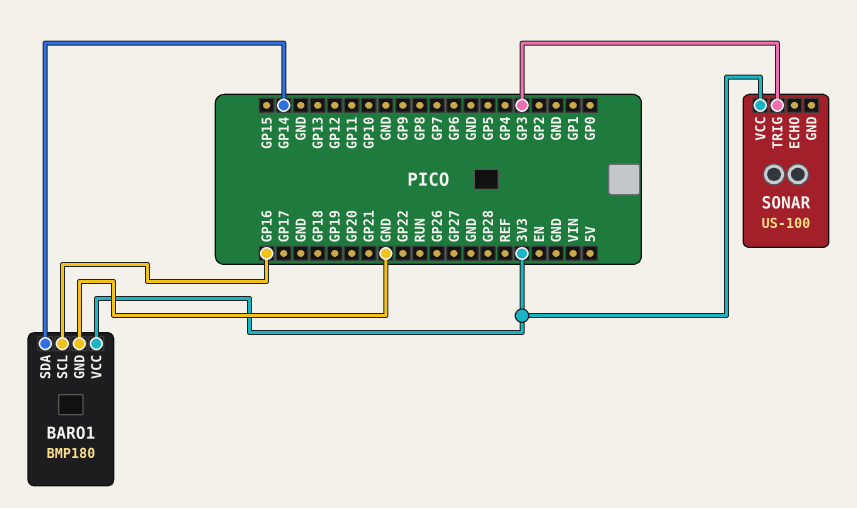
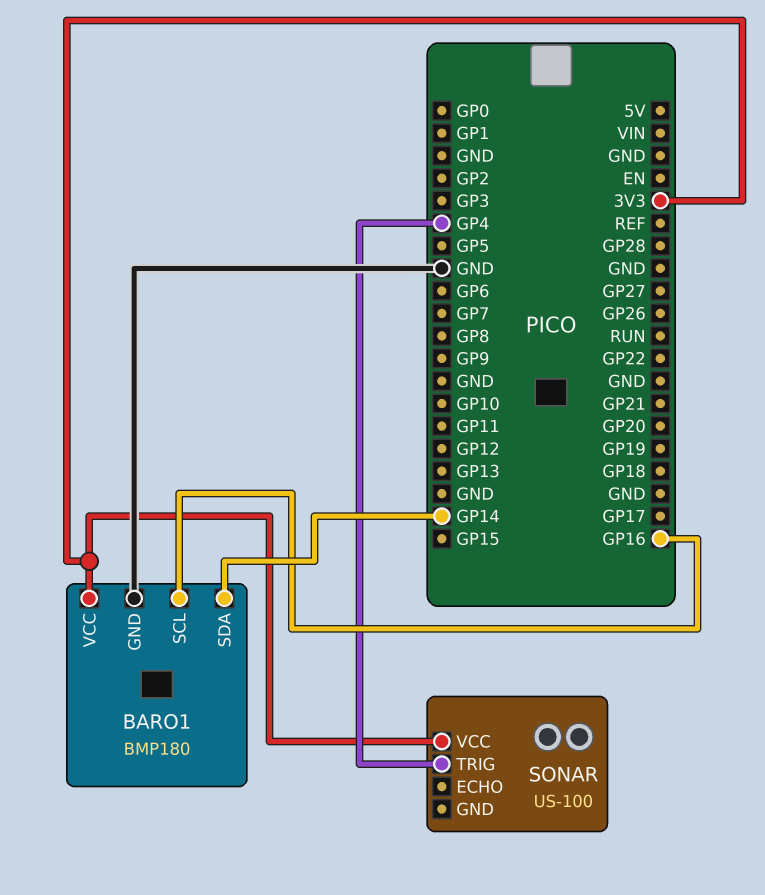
SONAR pin TRIG: GP3 -> GP4

